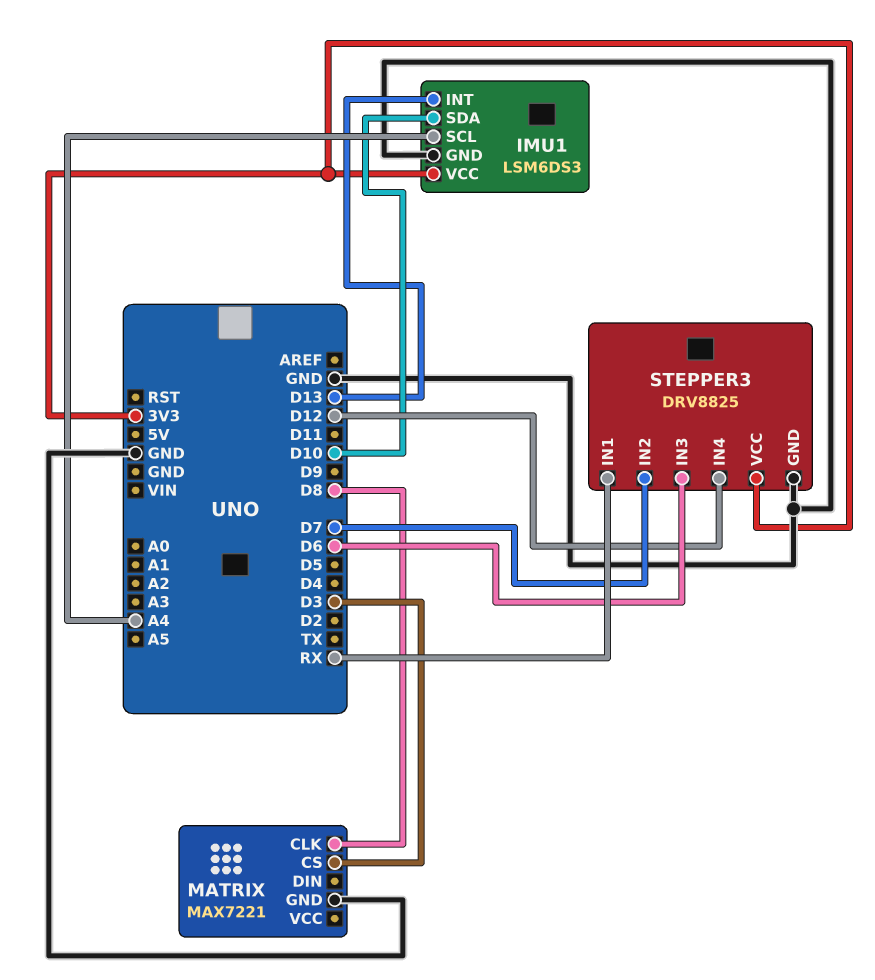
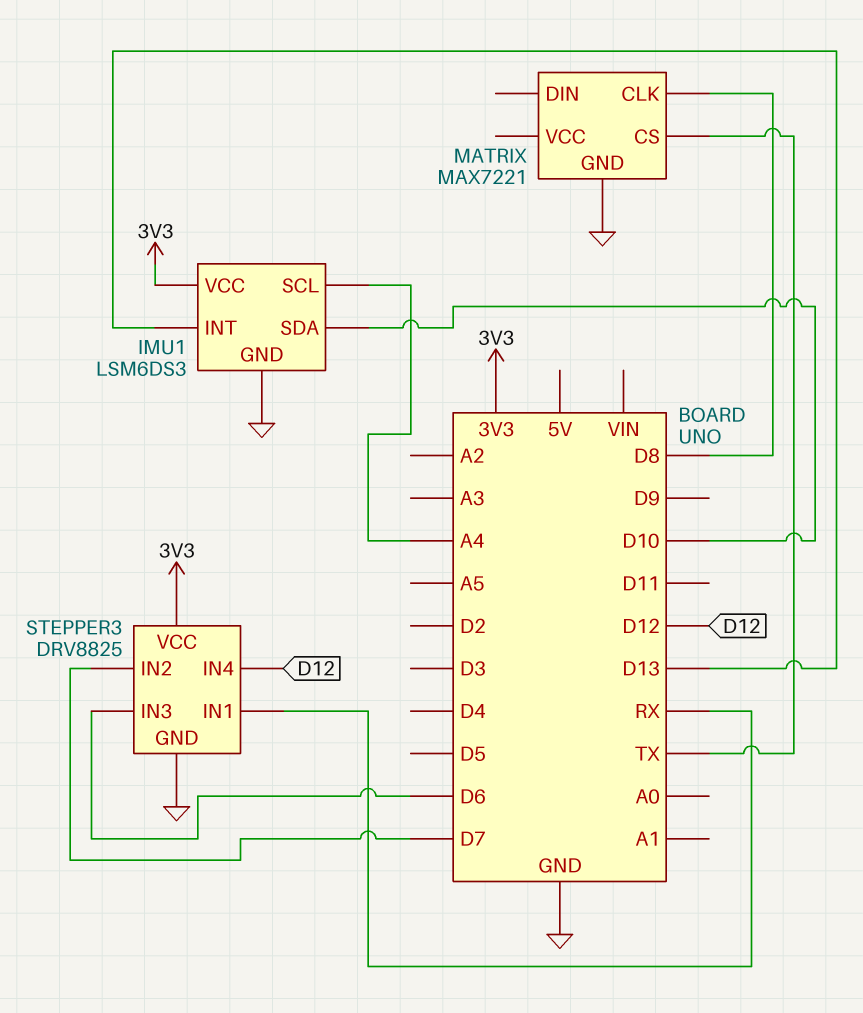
MATRIX pin CS: D3 -> TX

